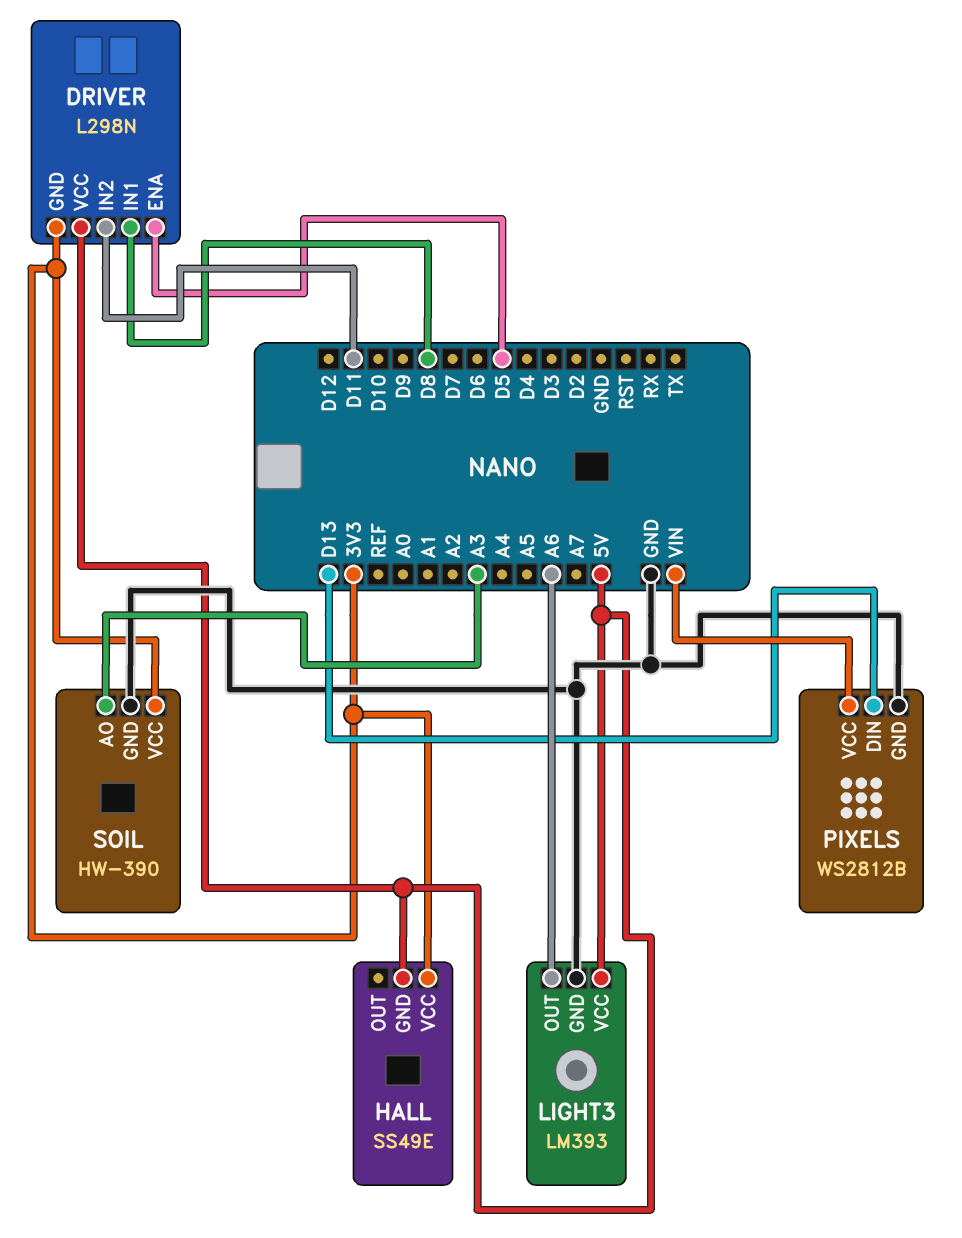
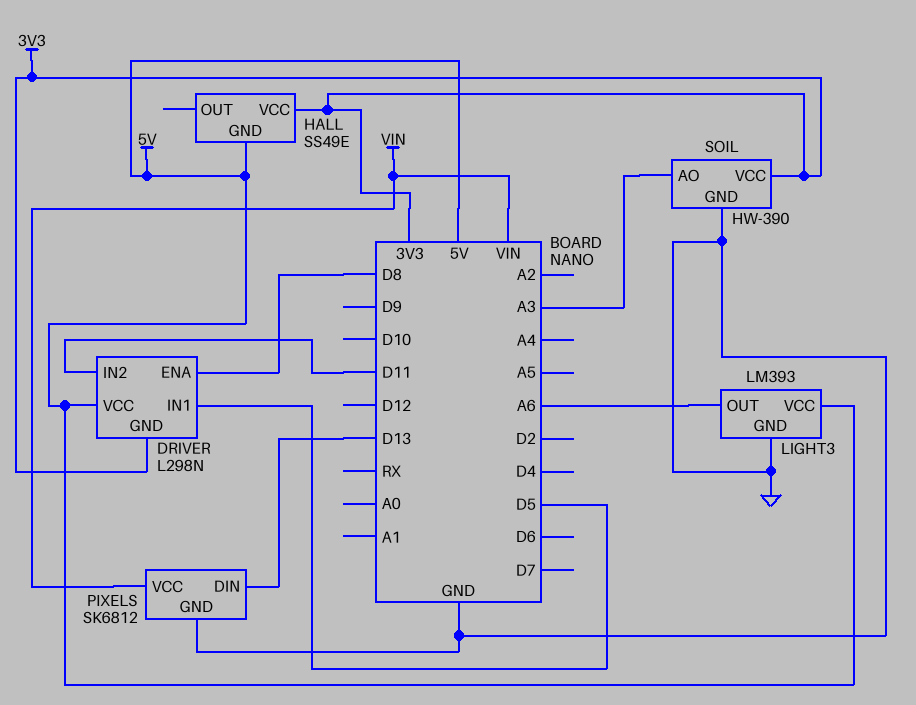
DRIVER pin ENA: D5 -> D8
DRIVER pin IN1: D8 -> D5
PIXELS: WS2812B -> SK6812

